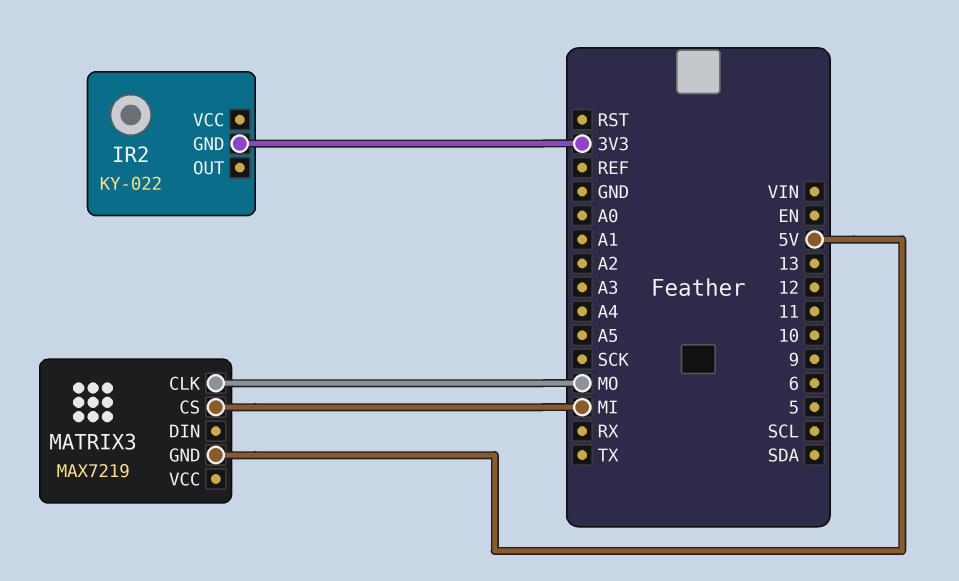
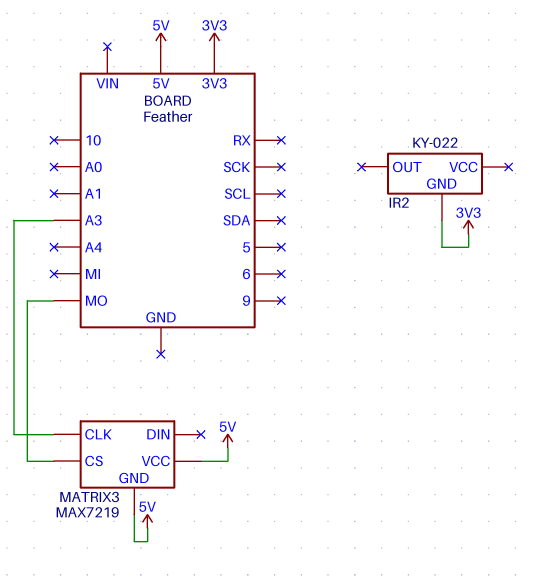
MATRIX3 pin CLK: MO -> A3
MATRIX3 pin CS: MI -> MO
MATRIX3 pin VCC: none -> 5V

